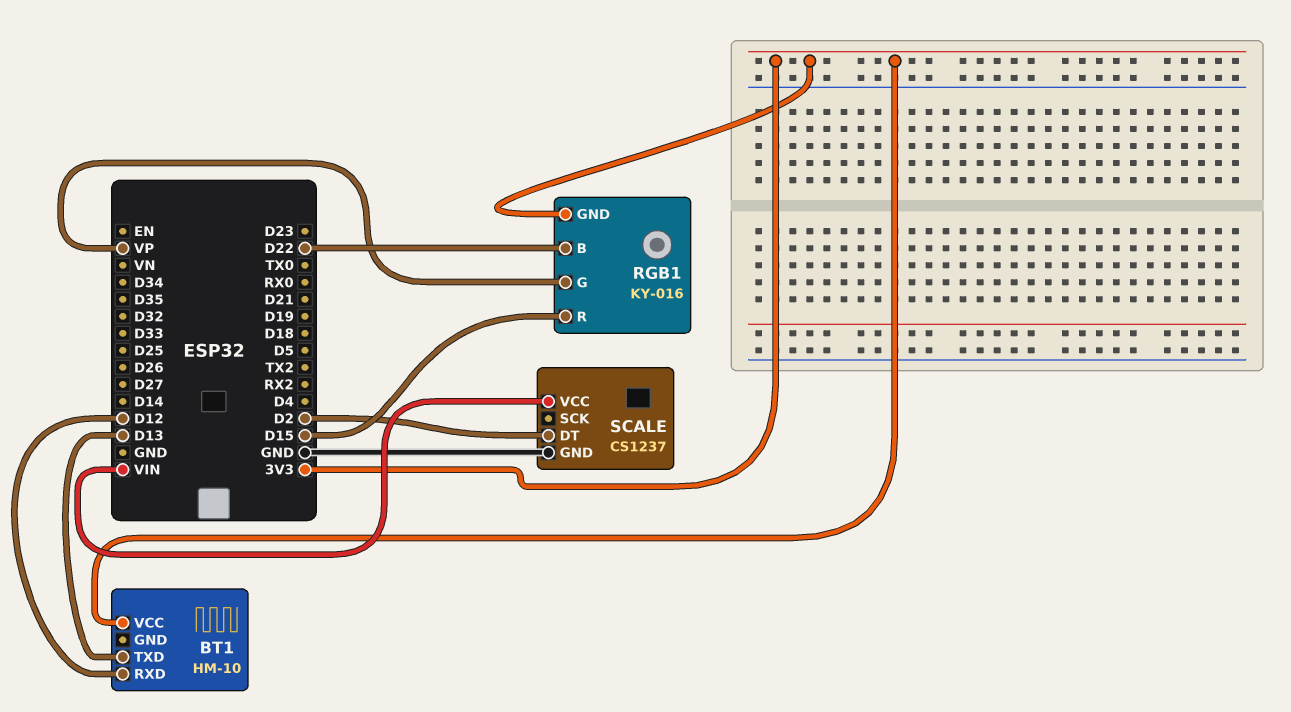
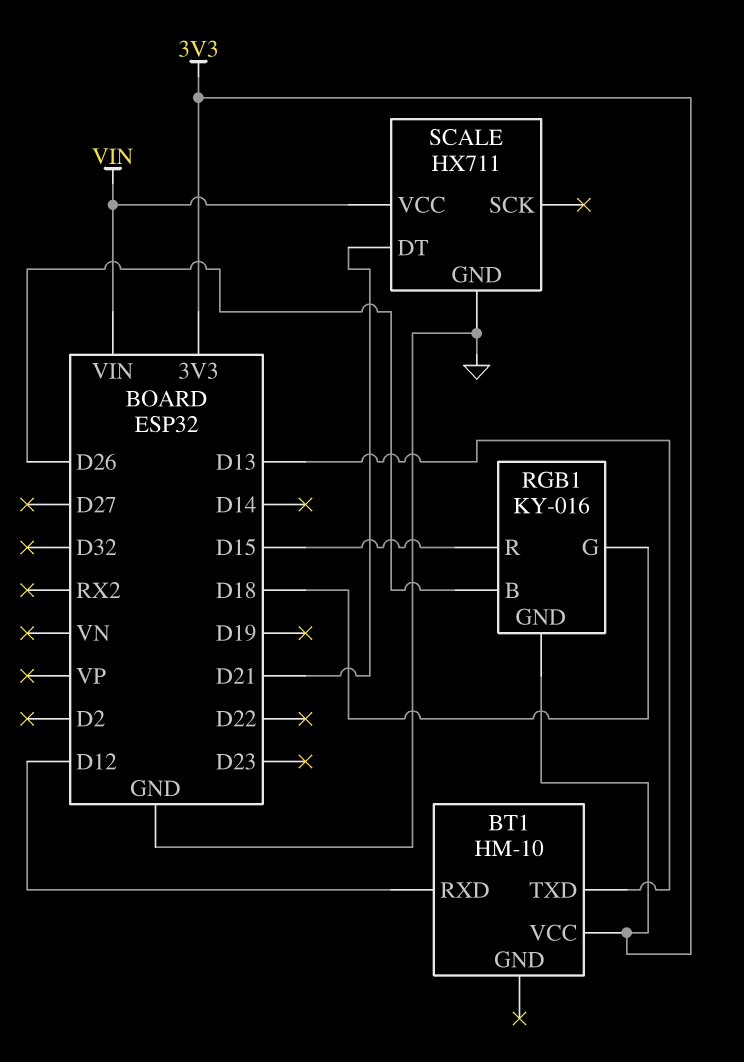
RGB1 pin B: D22 -> D26
RGB1 pin G: VP -> D18
SCALE: CS1237 -> HX711
SCALE pin DT: D2 -> D21

